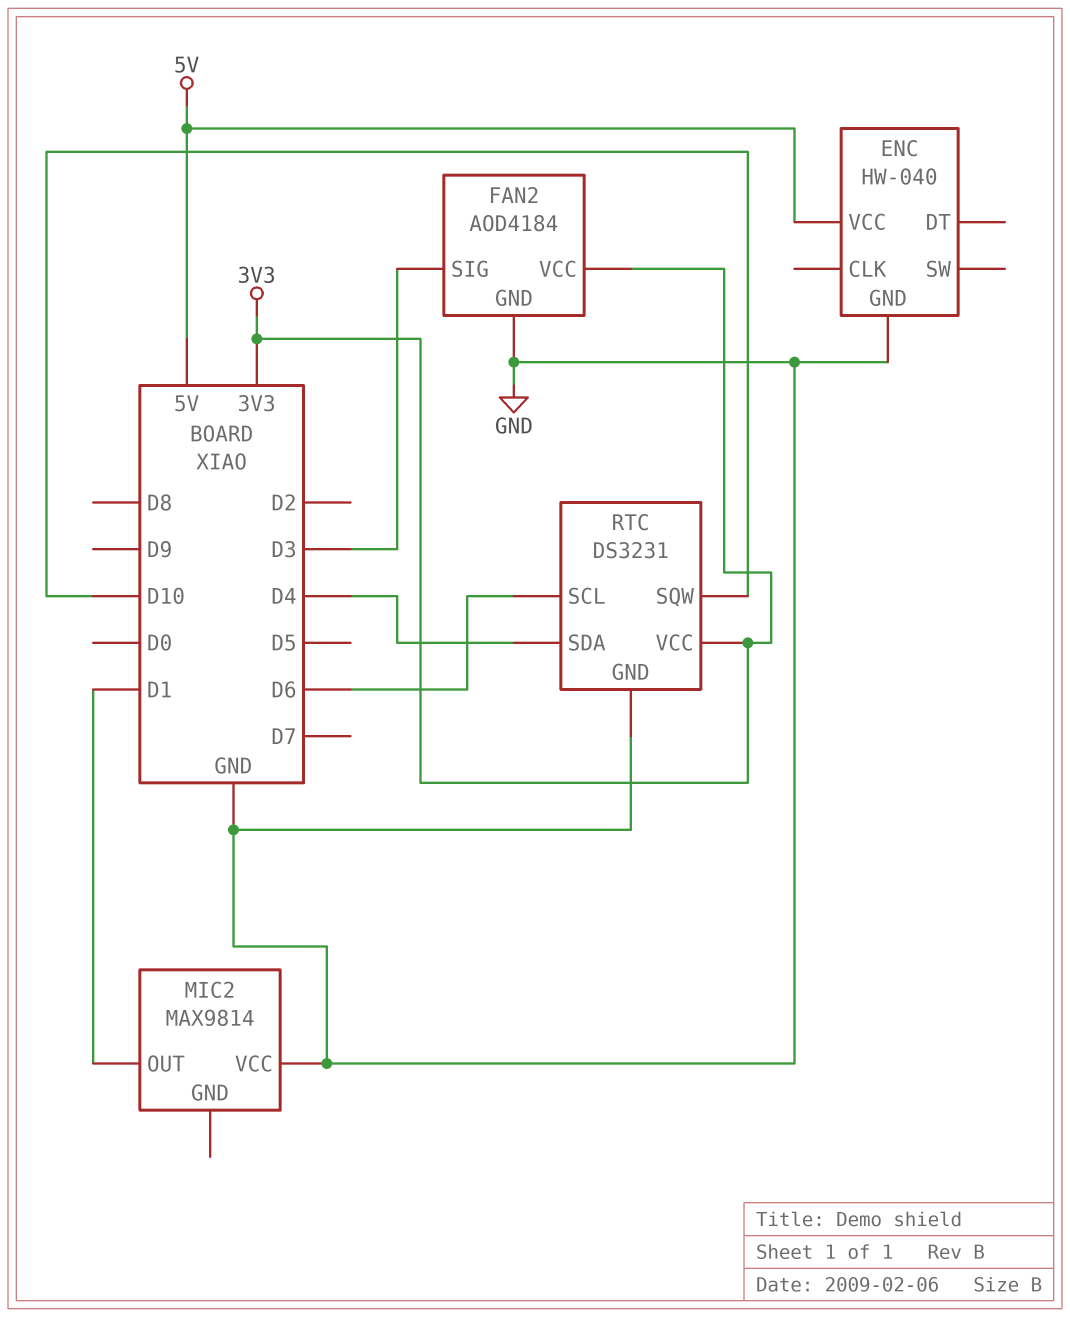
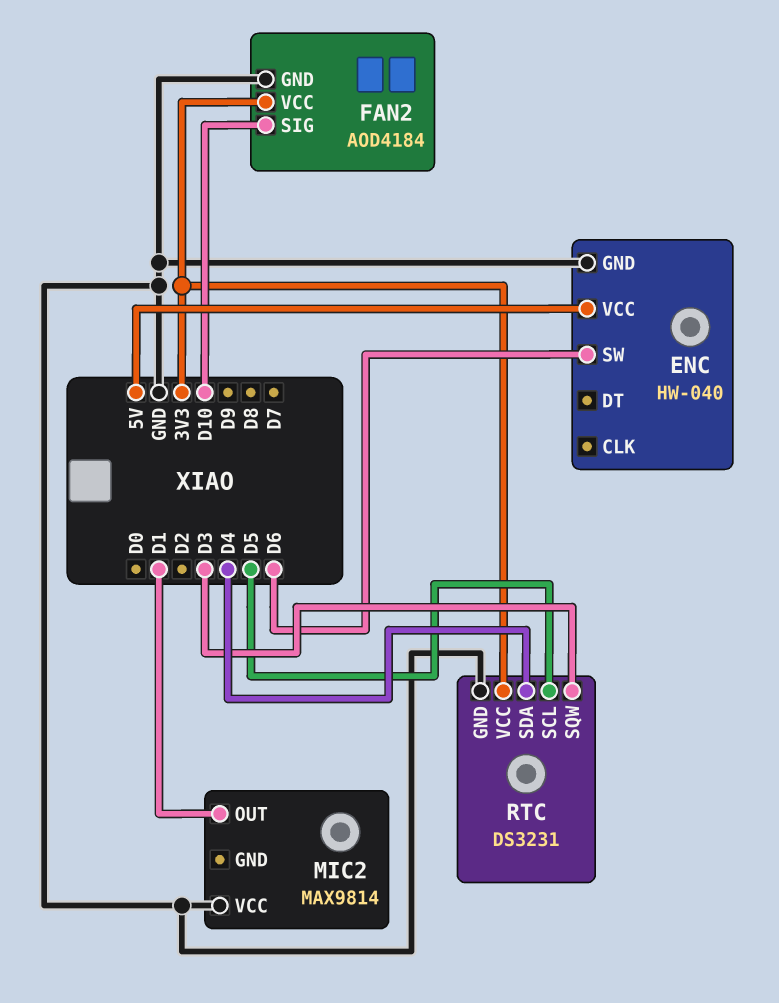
ENC pin SW: none -> D6
FAN2 pin SIG: D3 -> D10
RTC pin SCL: D6 -> D5
RTC pin SQW: D10 -> D3

